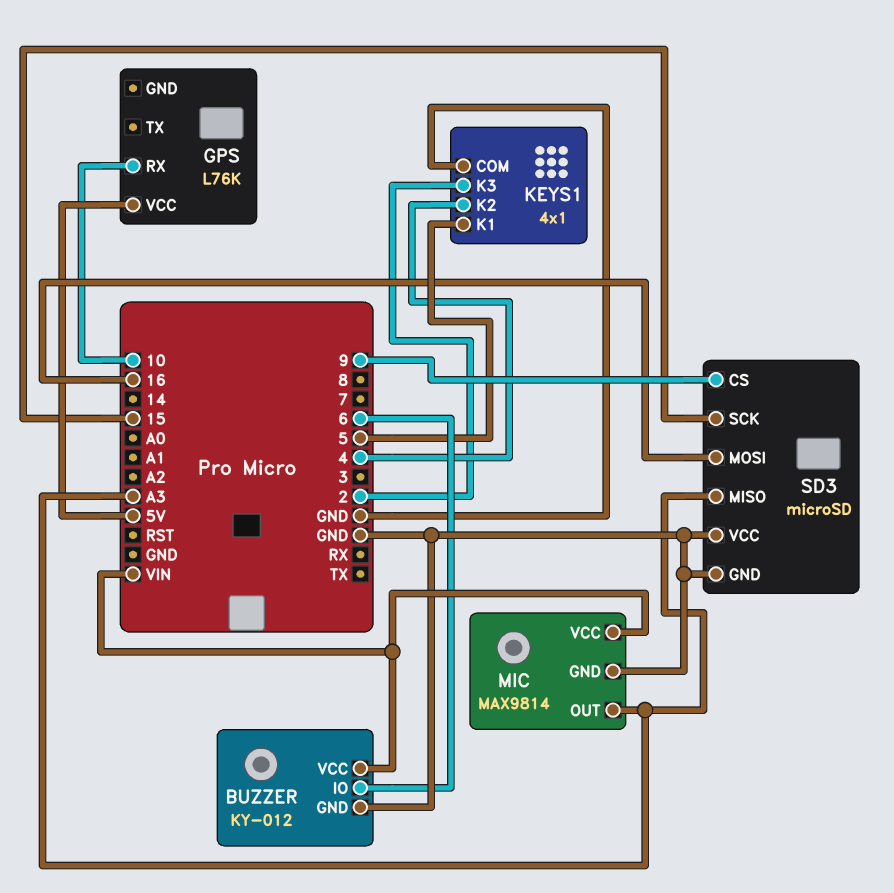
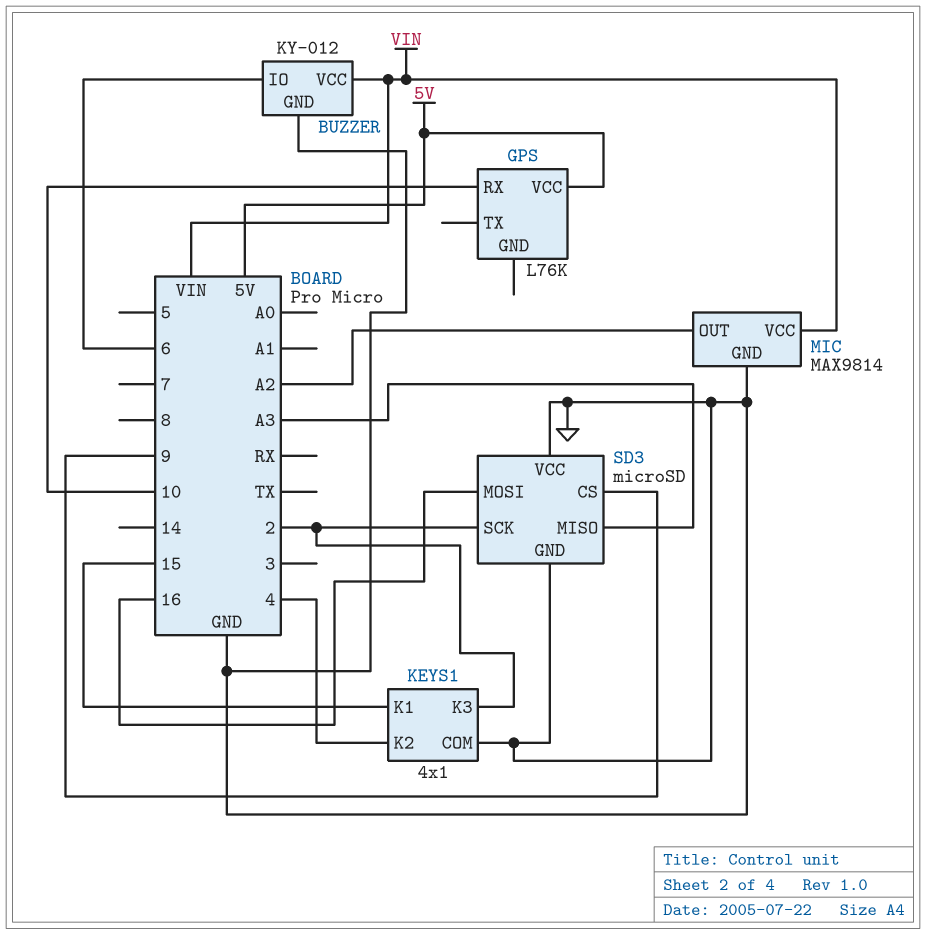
KEYS1 pin K1: 5 -> 15
MIC pin OUT: A3 -> A2
SD3 pin SCK: 15 -> 2

